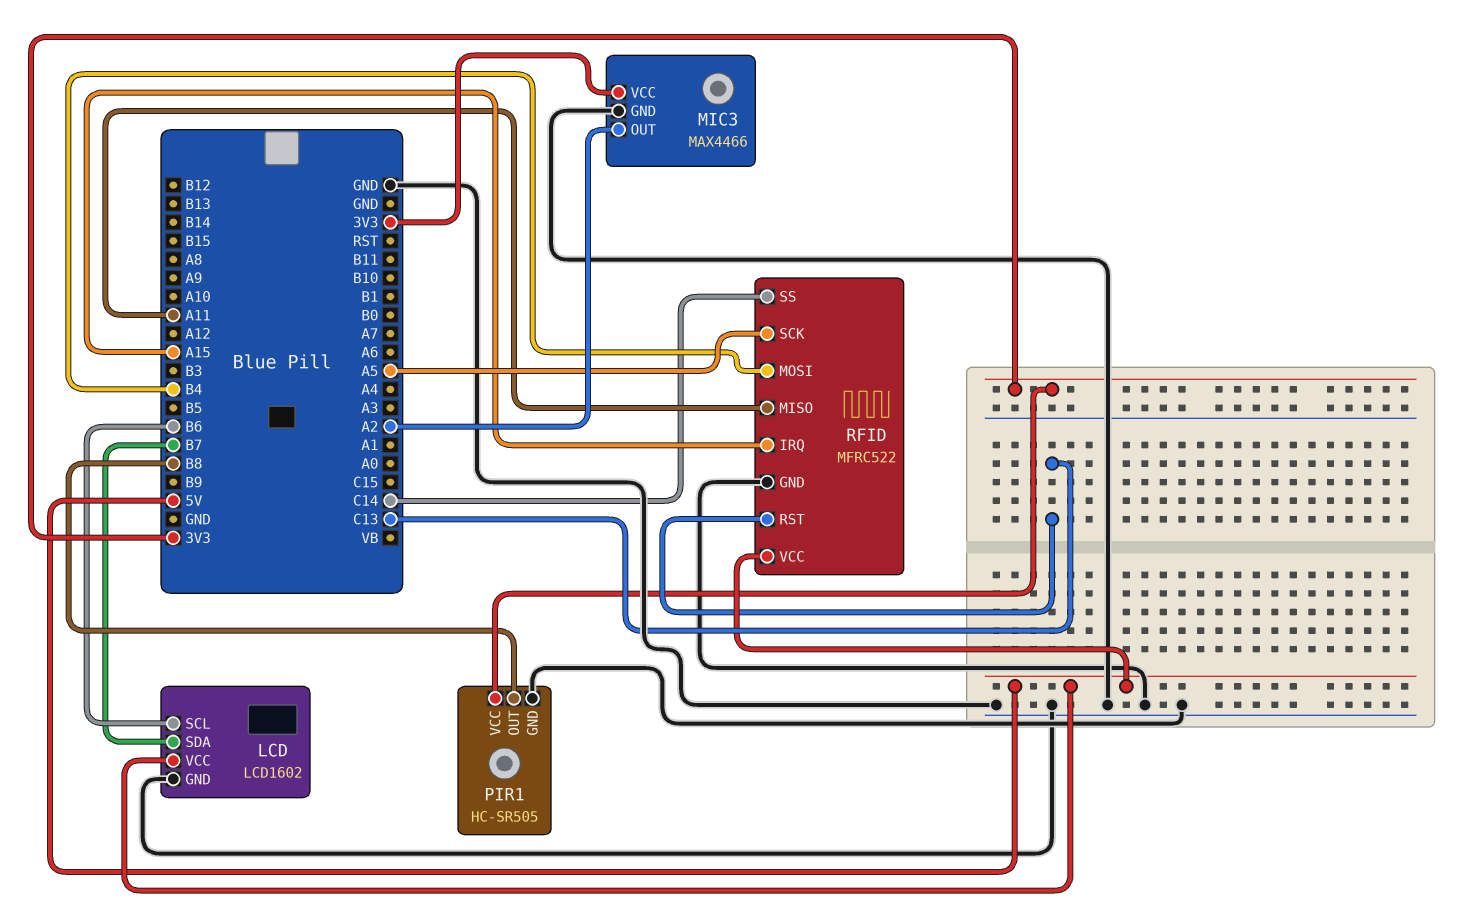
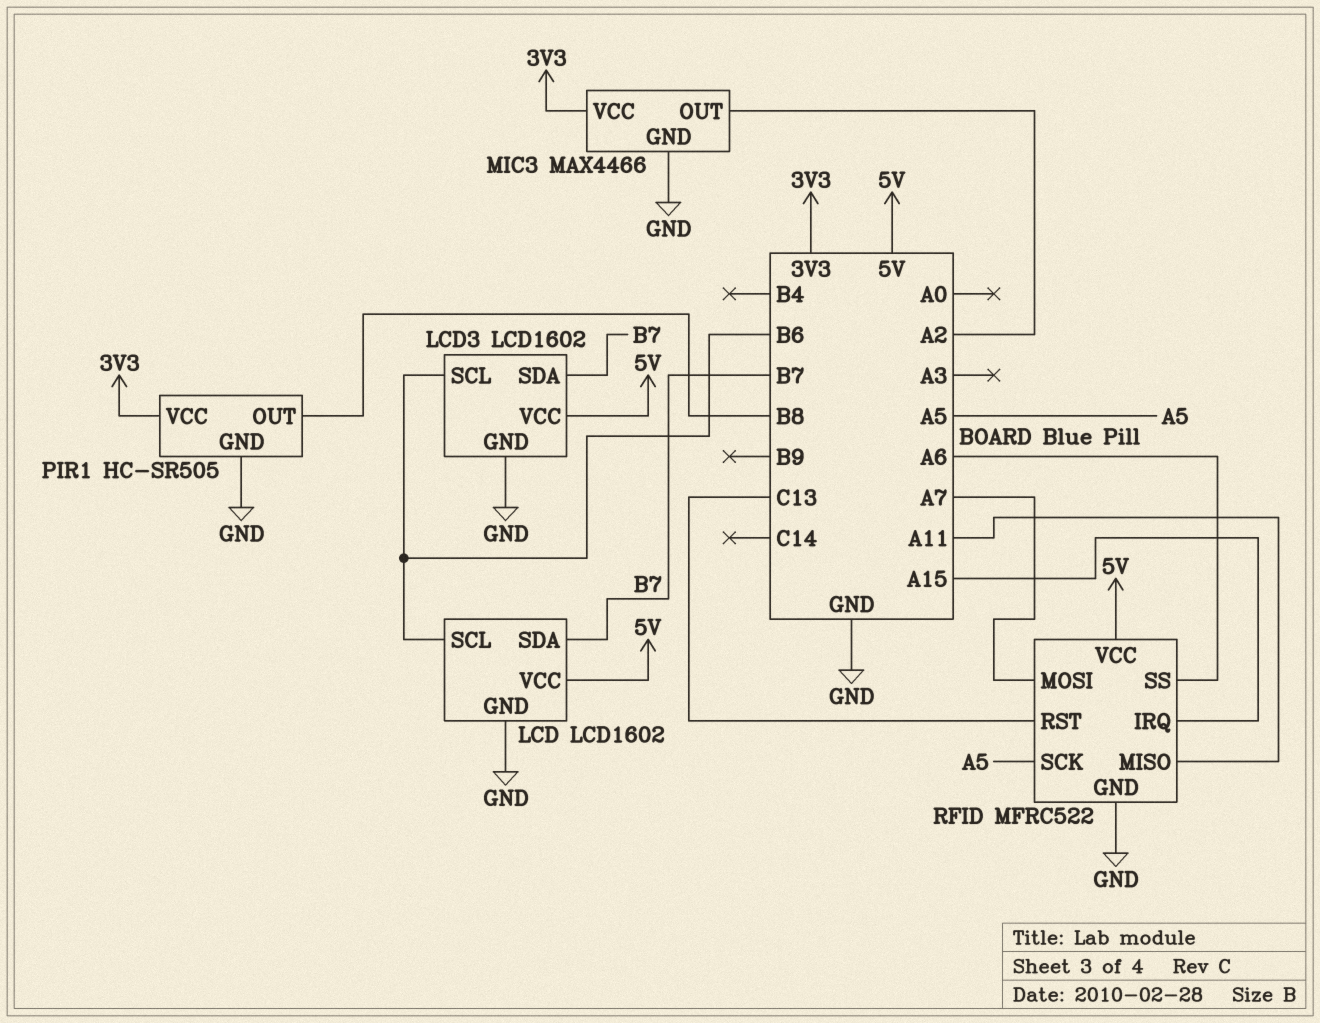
LCD3: none -> LCD1602
LCD3 pin GND: none -> GND
LCD3 pin SCL: none -> B6
LCD3 pin SDA: none -> B7
LCD3 pin VCC: none -> 5V
RFID pin MOSI: B4 -> A7
RFID pin SS: C14 -> A6

